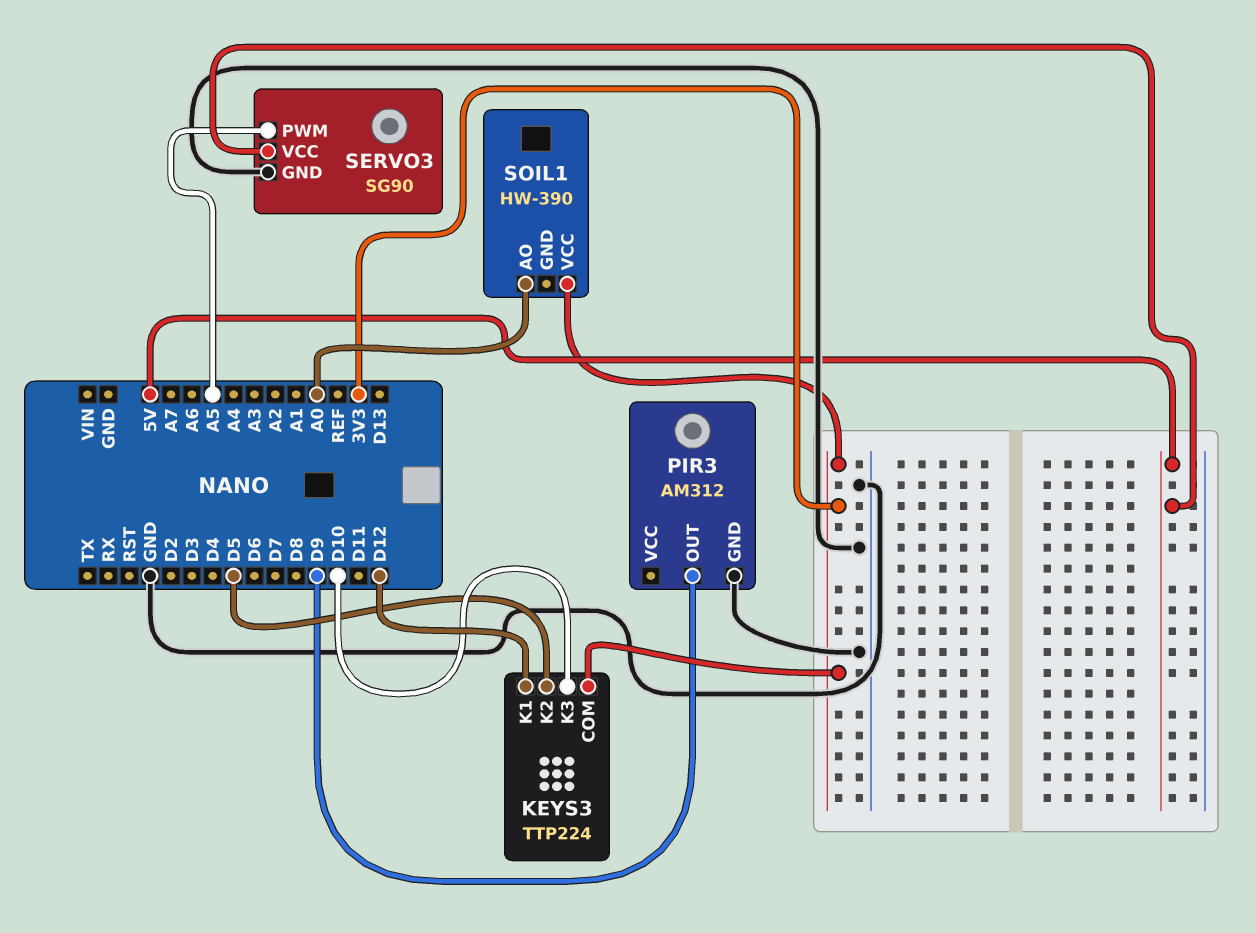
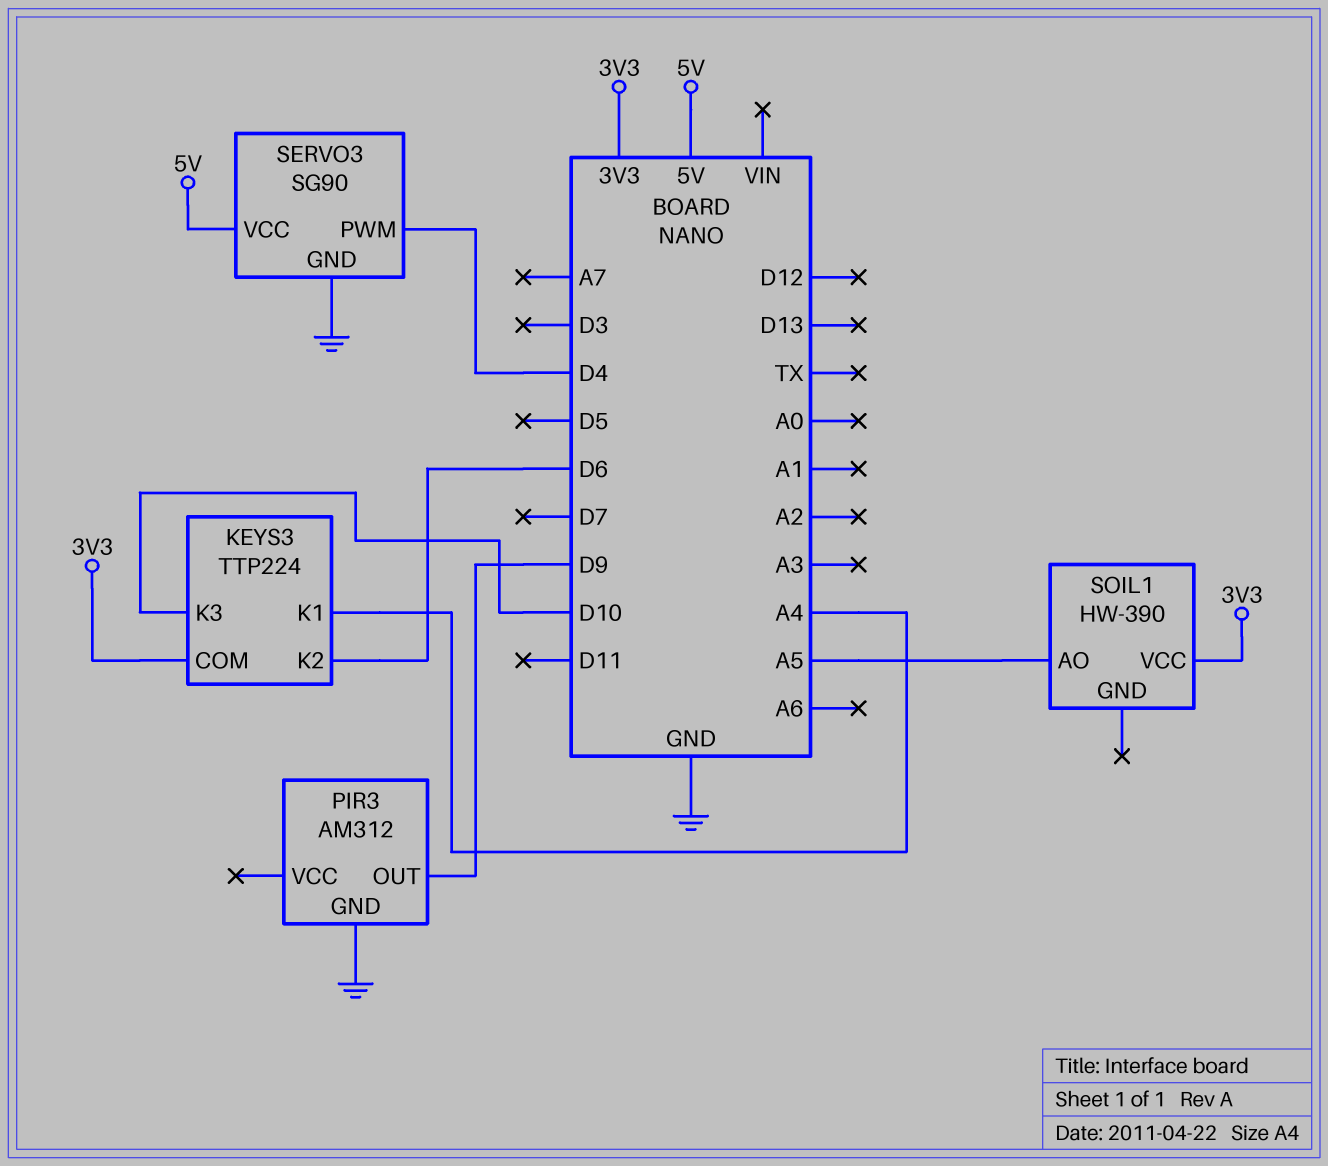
KEYS3 pin K1: D12 -> A4
KEYS3 pin K2: D5 -> D6
SERVO3 pin PWM: A5 -> D4
SOIL1 pin AO: A0 -> A5

